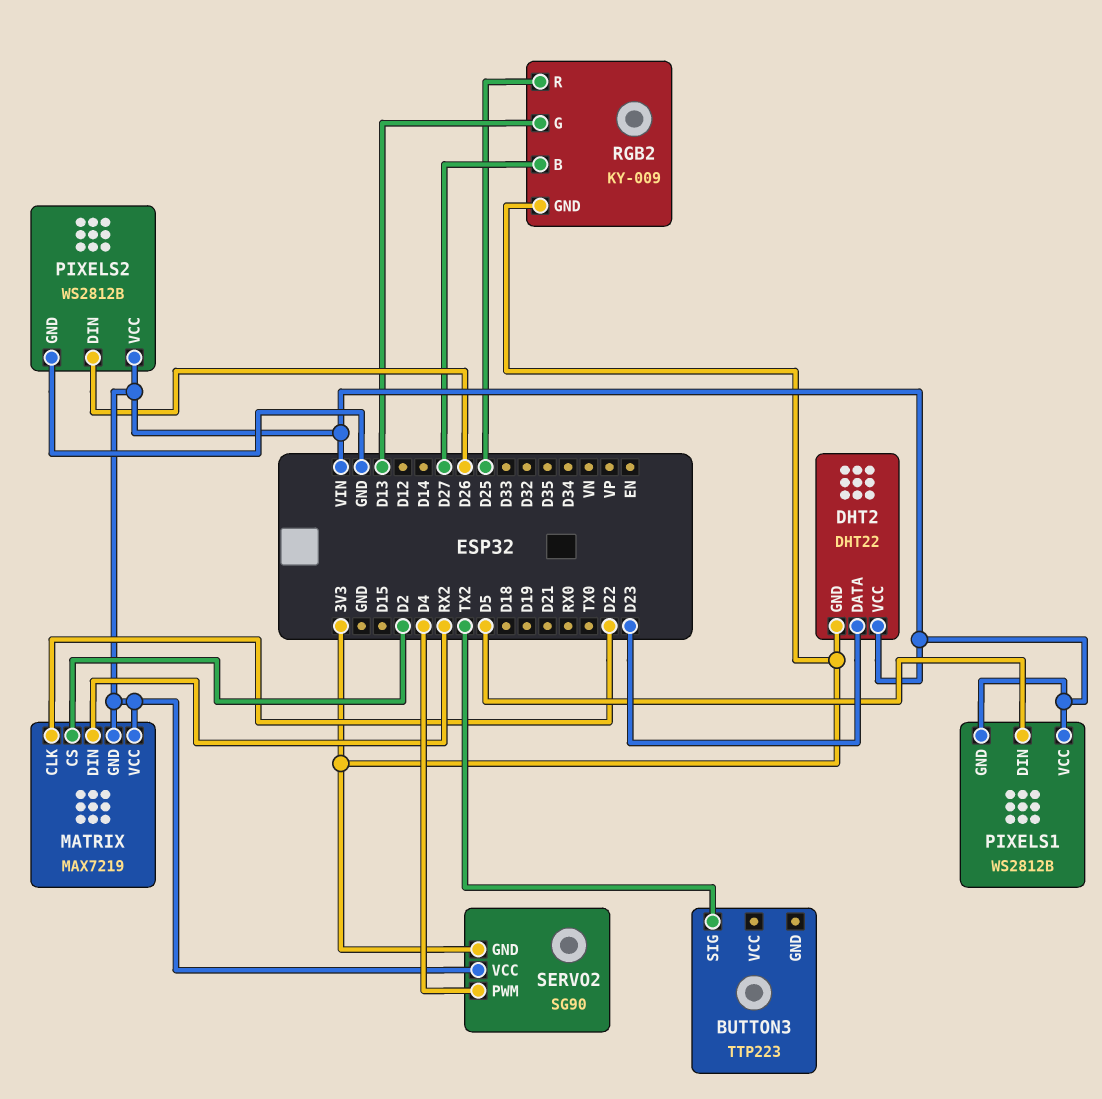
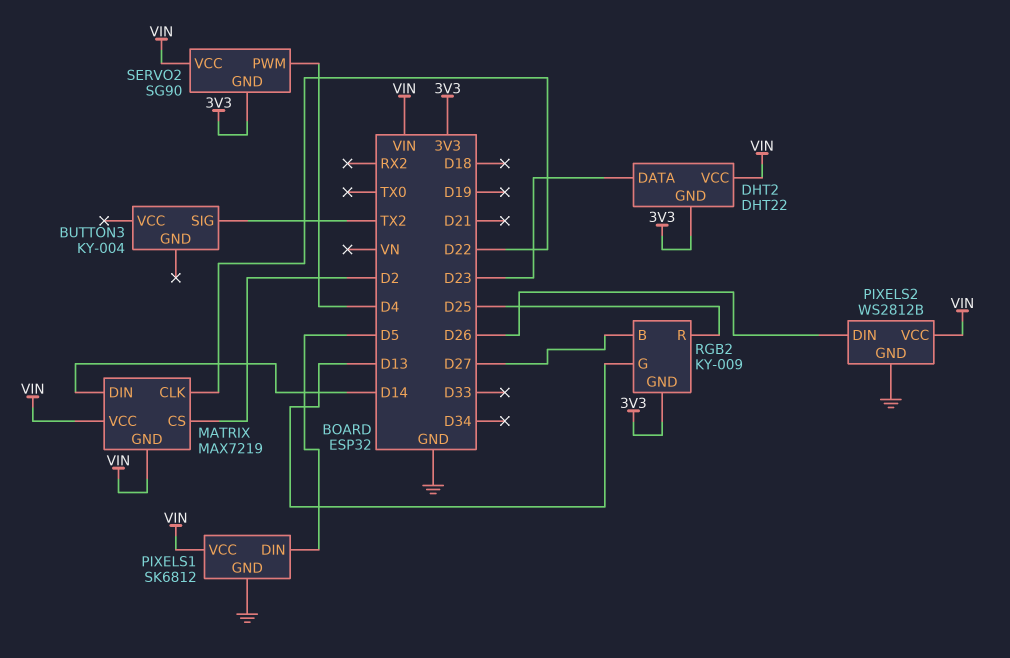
BUTTON3: TTP223 -> KY-004
MATRIX pin DIN: RX2 -> D14
PIXELS1: WS2812B -> SK6812
PIXELS1 pin GND: VIN -> GND

